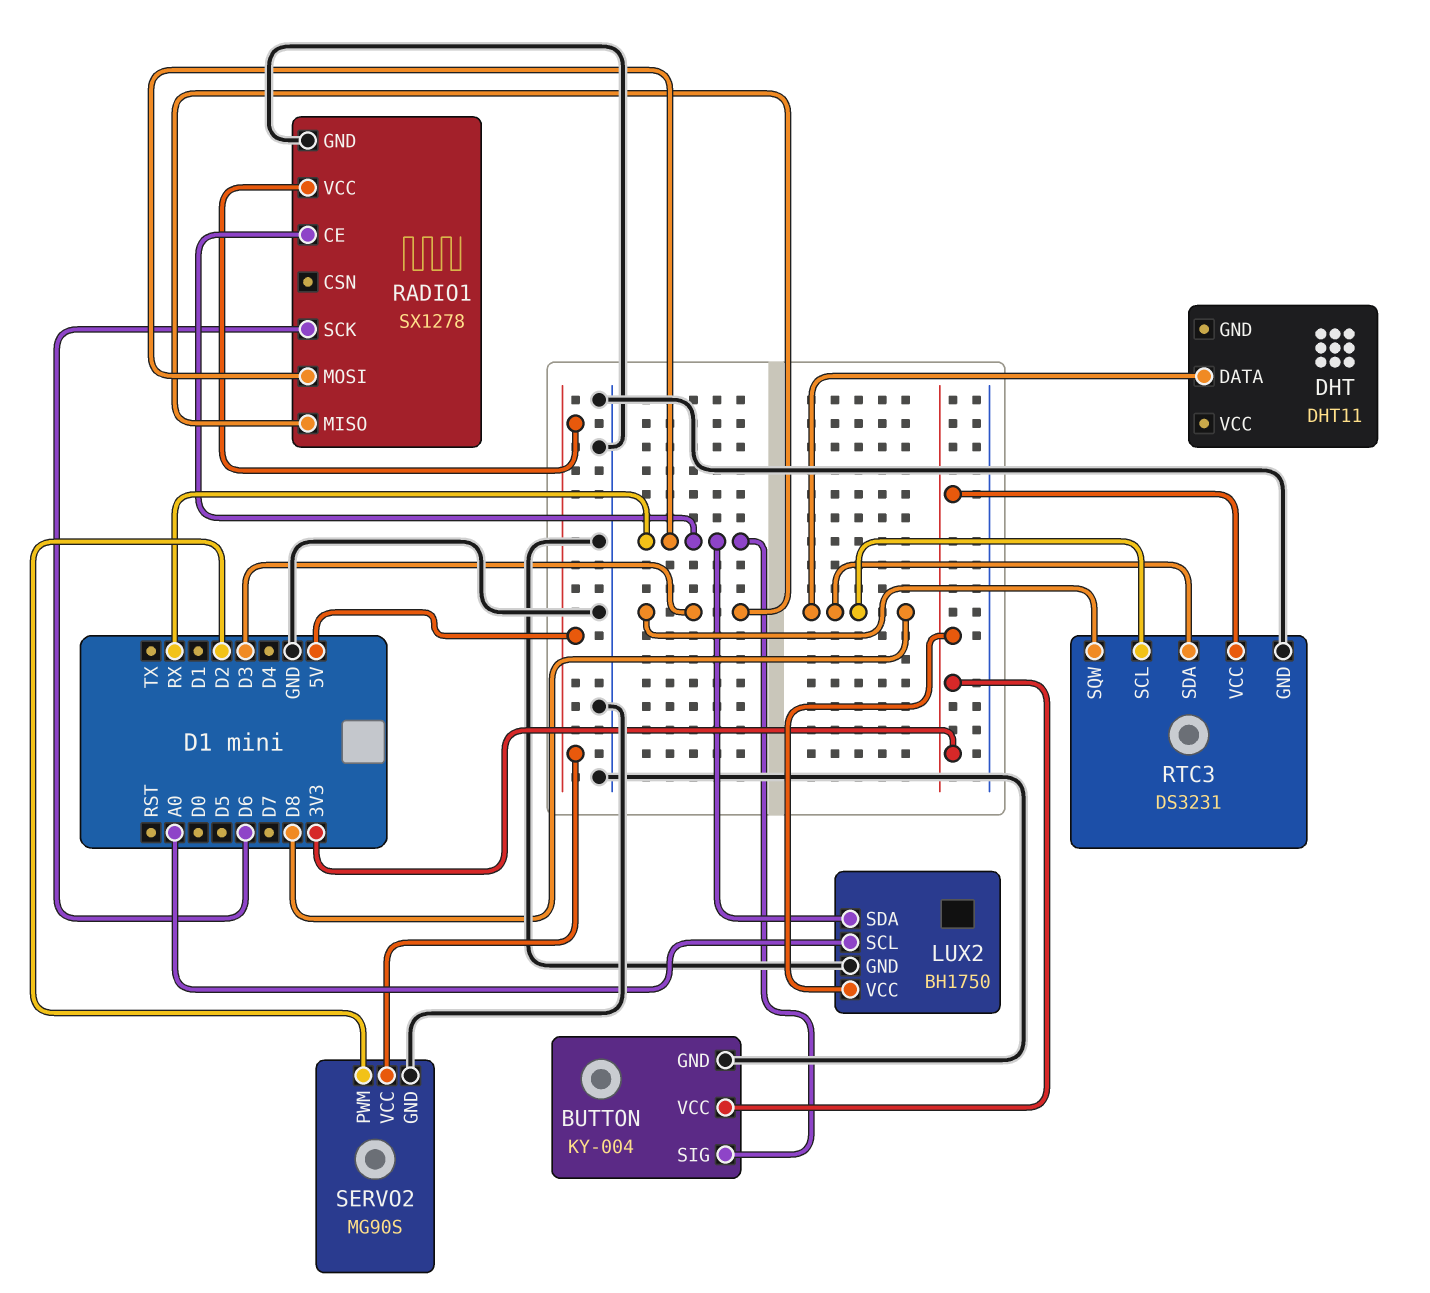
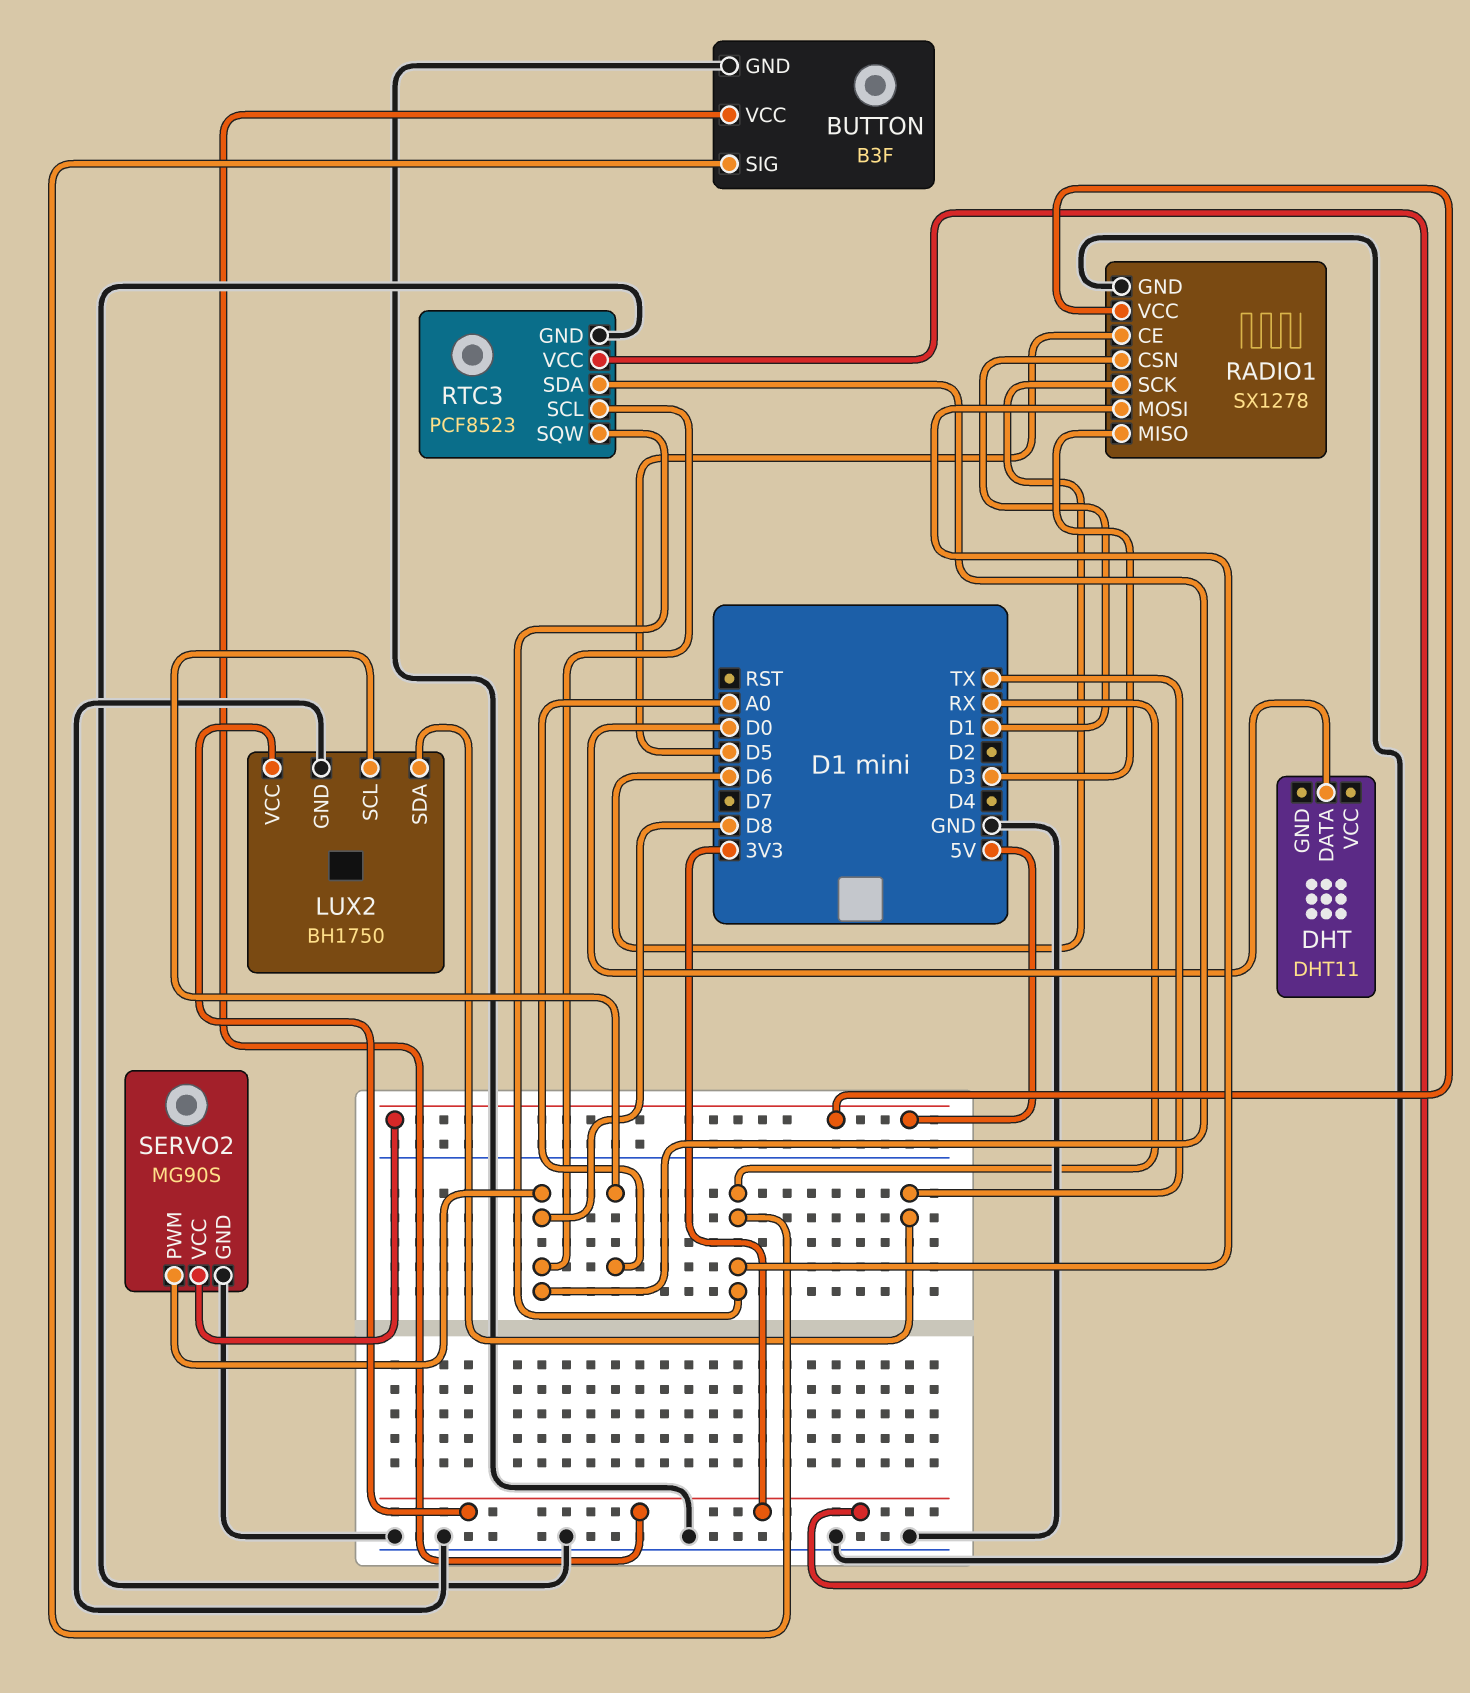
BUTTON: KY-004 -> B3F
DHT pin DATA: D8 -> D0
LUX2 pin SDA: RX -> TX
RADIO1 pin CE: RX -> D5
RADIO1 pin CSN: none -> D1
RTC3: DS3231 -> PCF8523
RTC3 pin SQW: D3 -> RX
SERVO2 pin PWM: D2 -> D8

